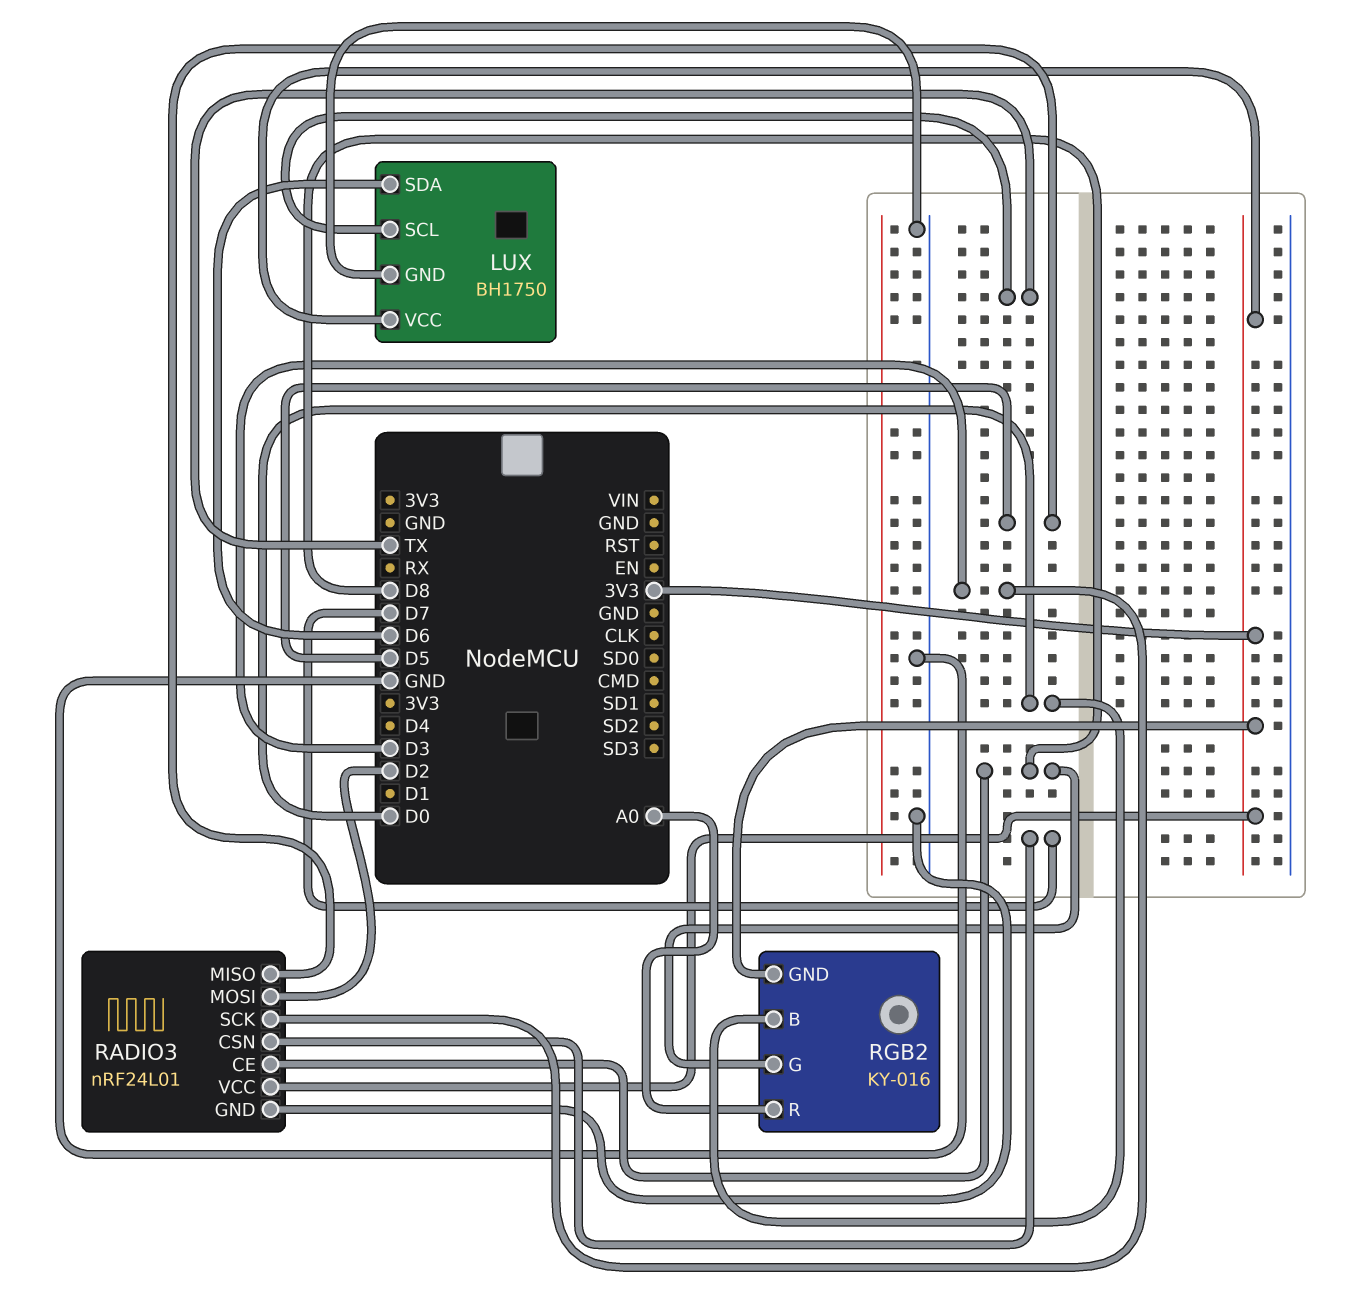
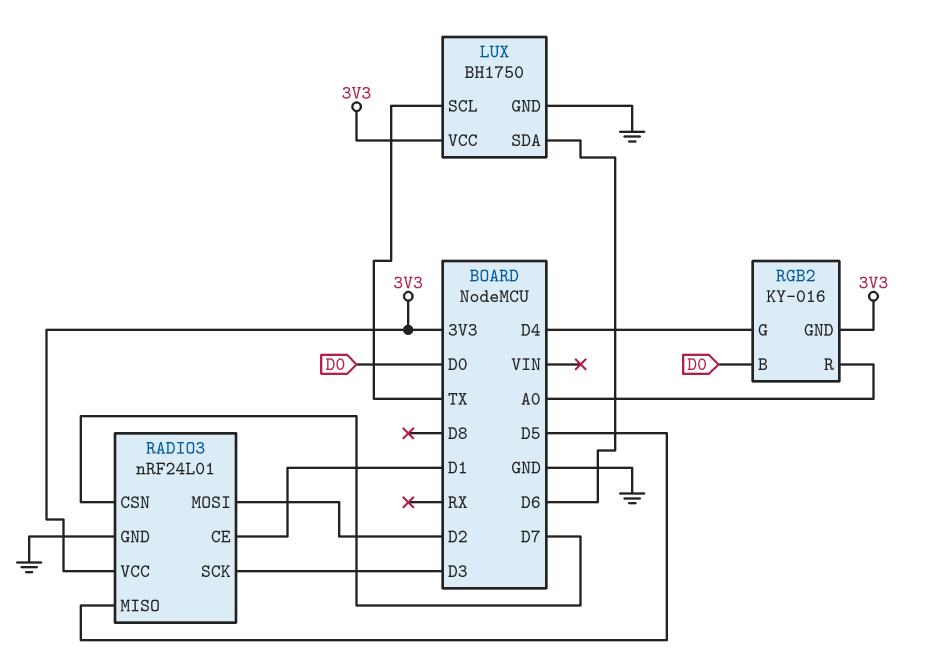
RADIO3 pin CE: D8 -> D1
RGB2 pin G: D8 -> D4

